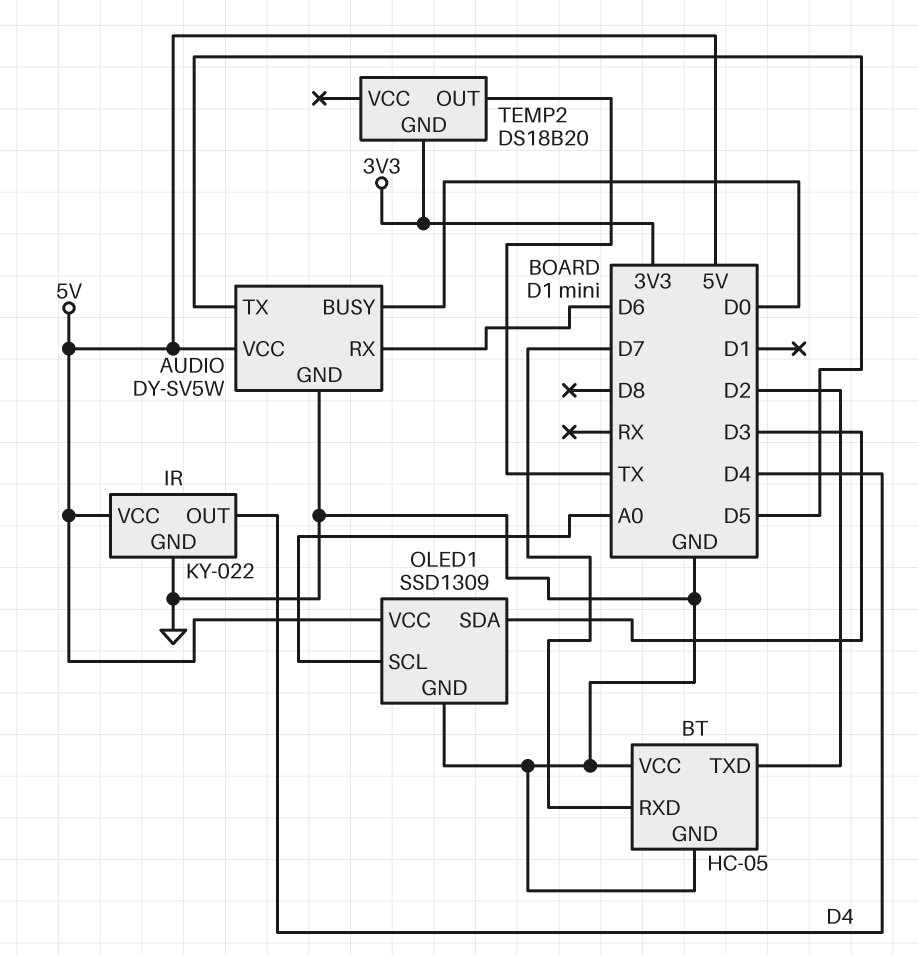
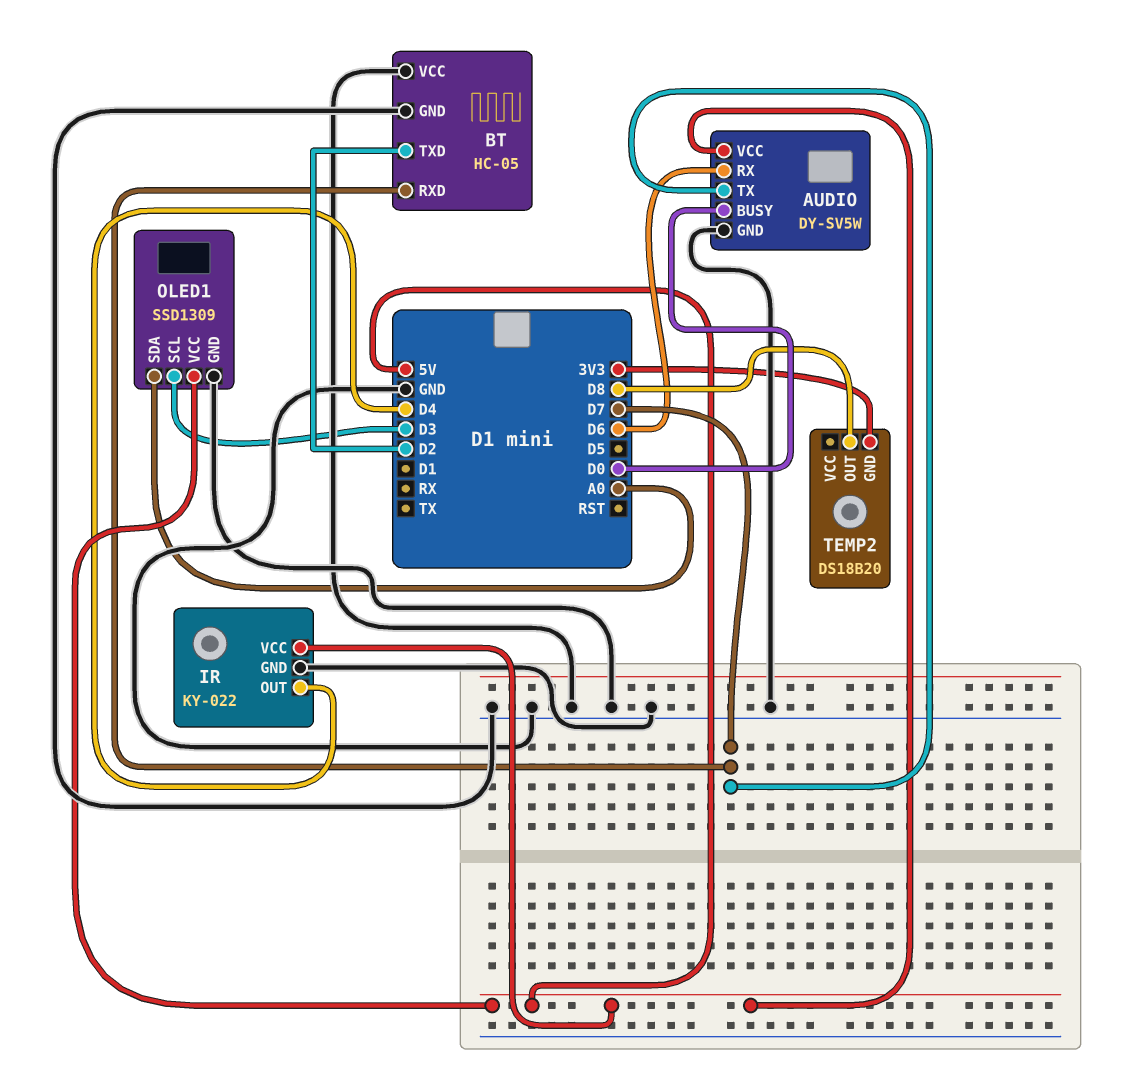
AUDIO pin TX: D5 -> D7
OLED1 pin SCL: A0 -> D3
OLED1 pin SDA: D3 -> A0
TEMP2 pin OUT: TX -> D8

